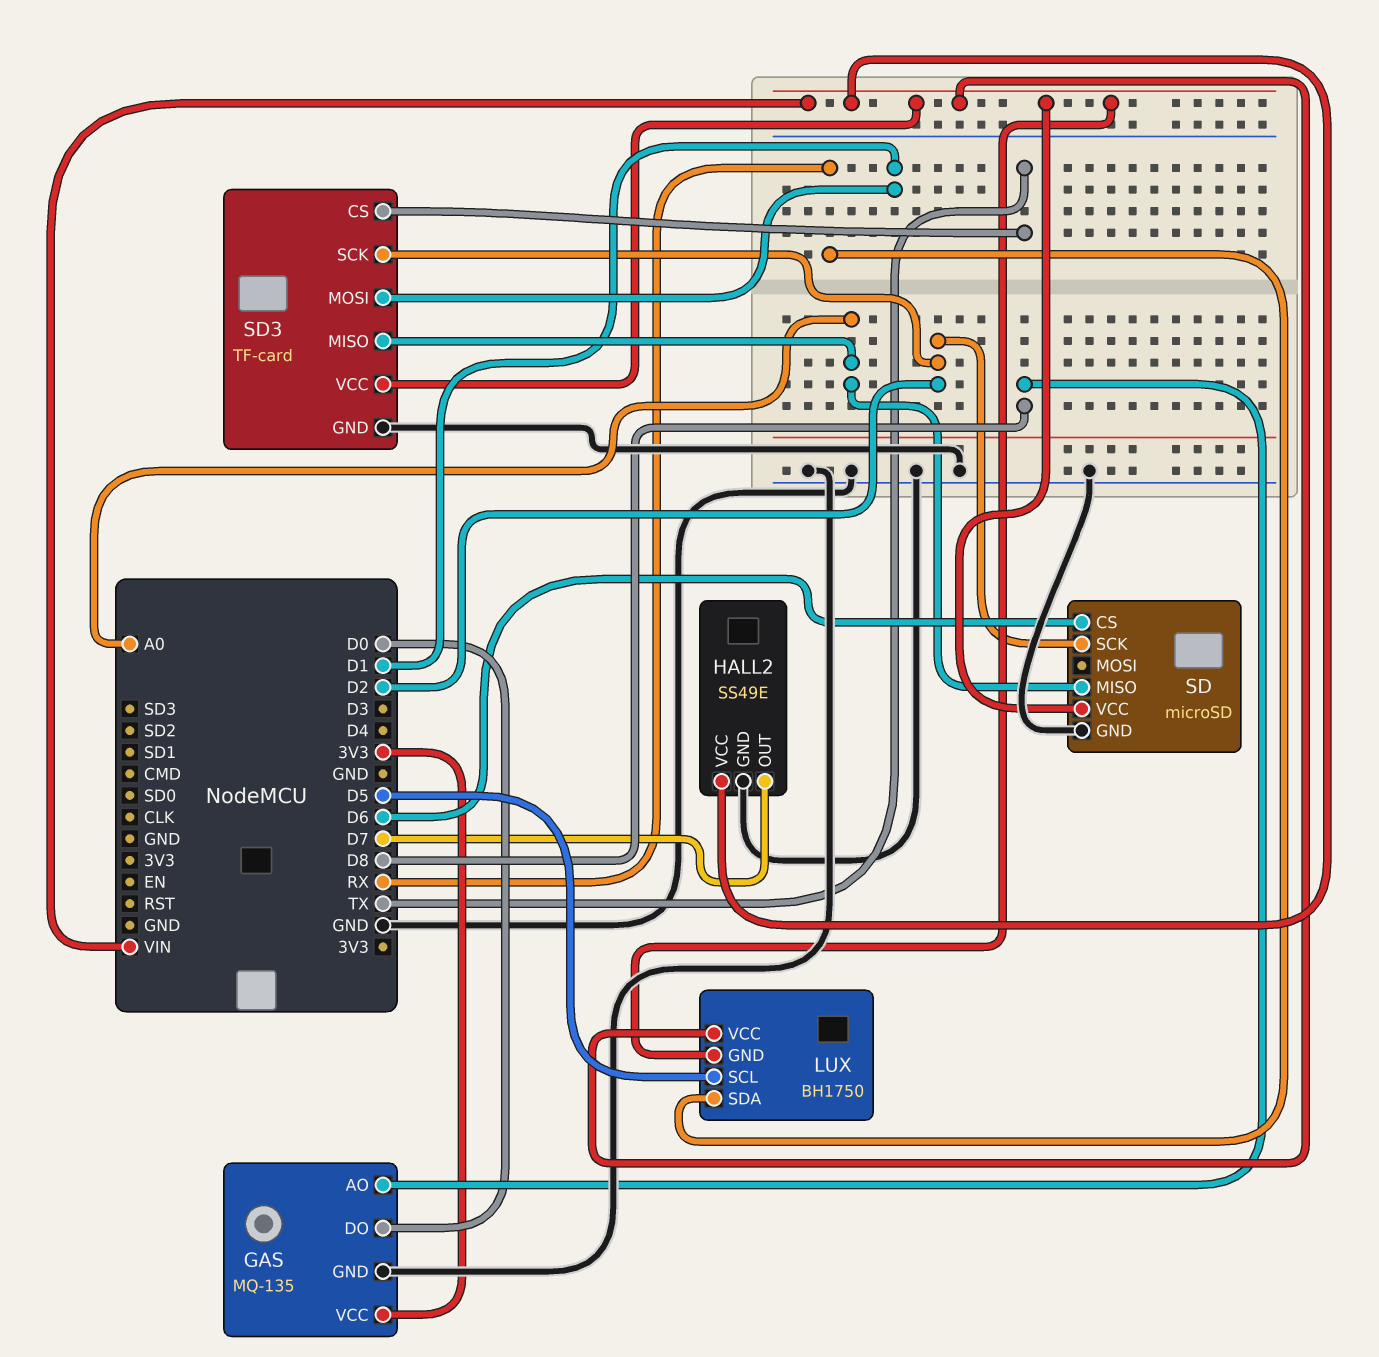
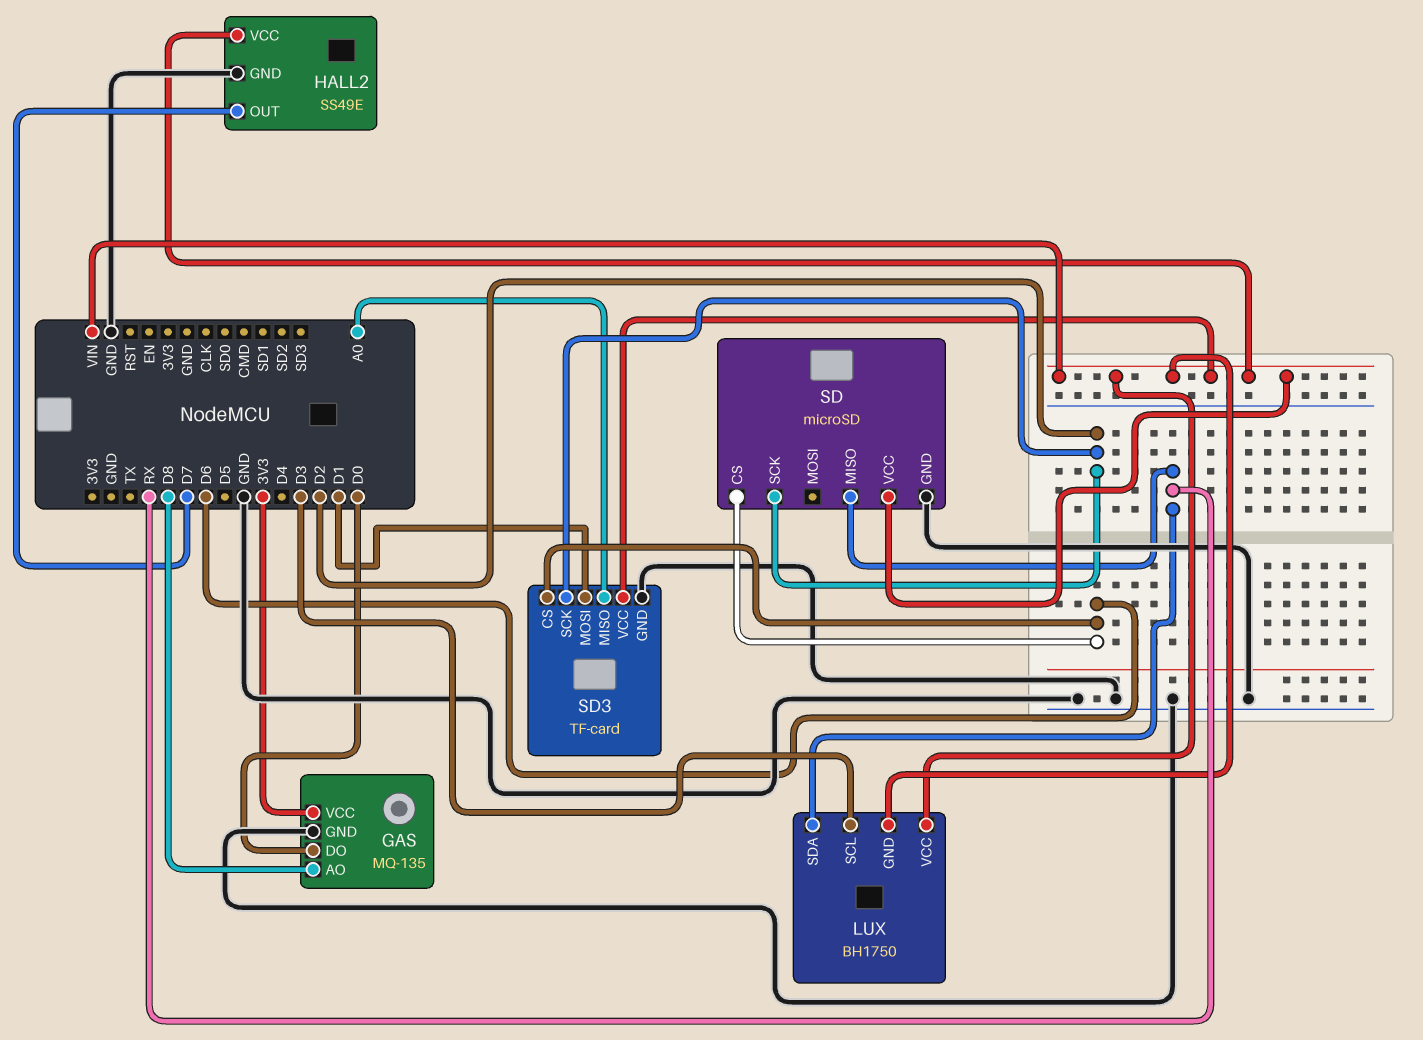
LUX pin SCL: D5 -> D3
SD pin MISO: A0 -> RX
SD3 pin CS: TX -> D6

